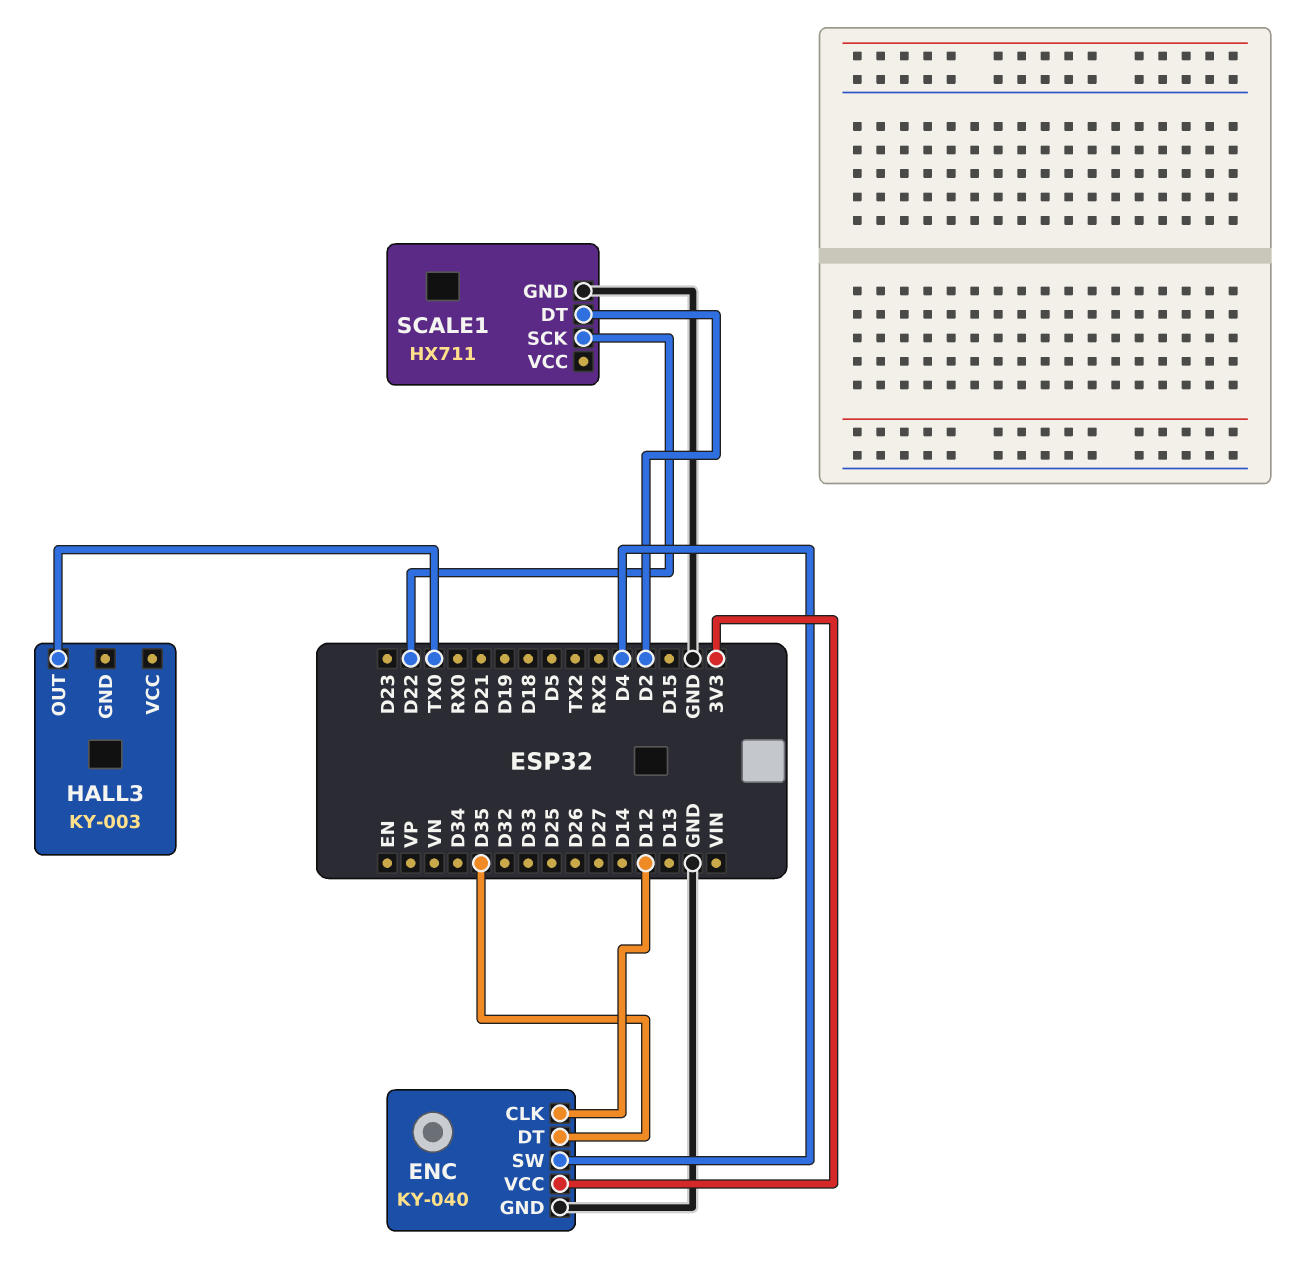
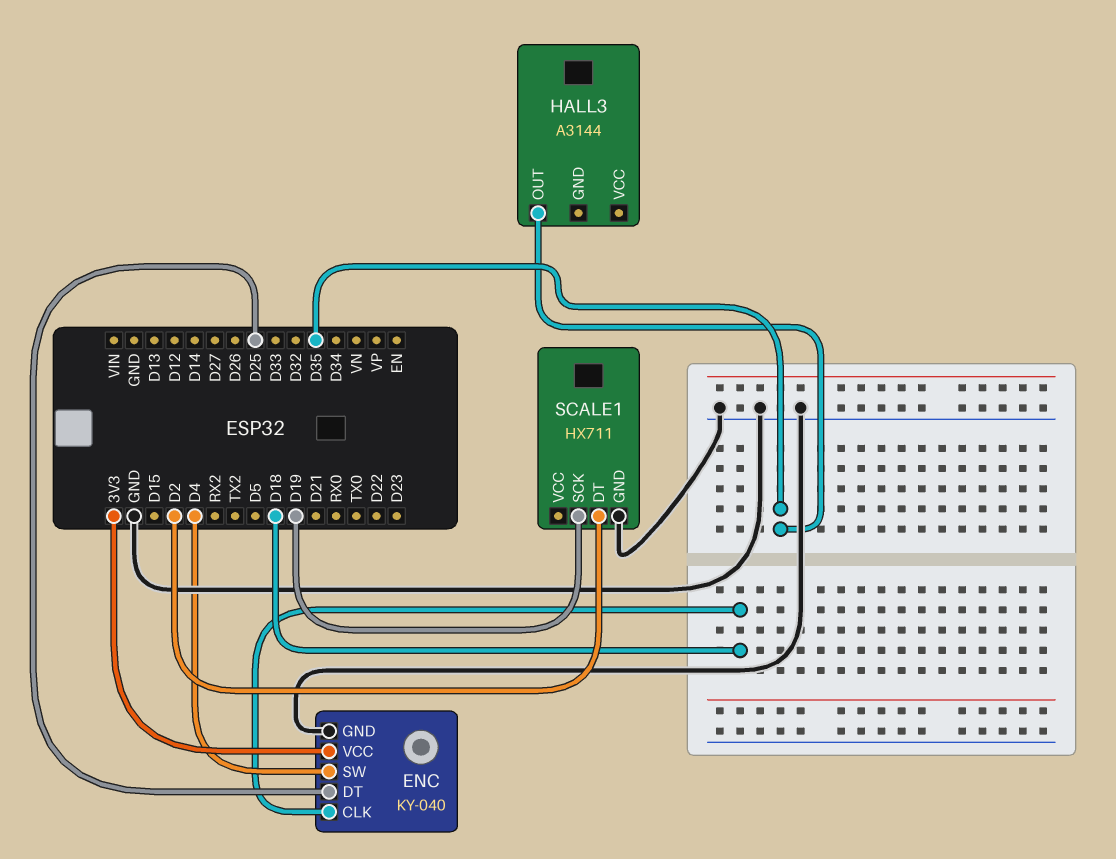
ENC pin CLK: D12 -> D18
ENC pin DT: D35 -> D25
HALL3: KY-003 -> A3144
HALL3 pin OUT: TX0 -> D35
SCALE1 pin SCK: D22 -> D19

